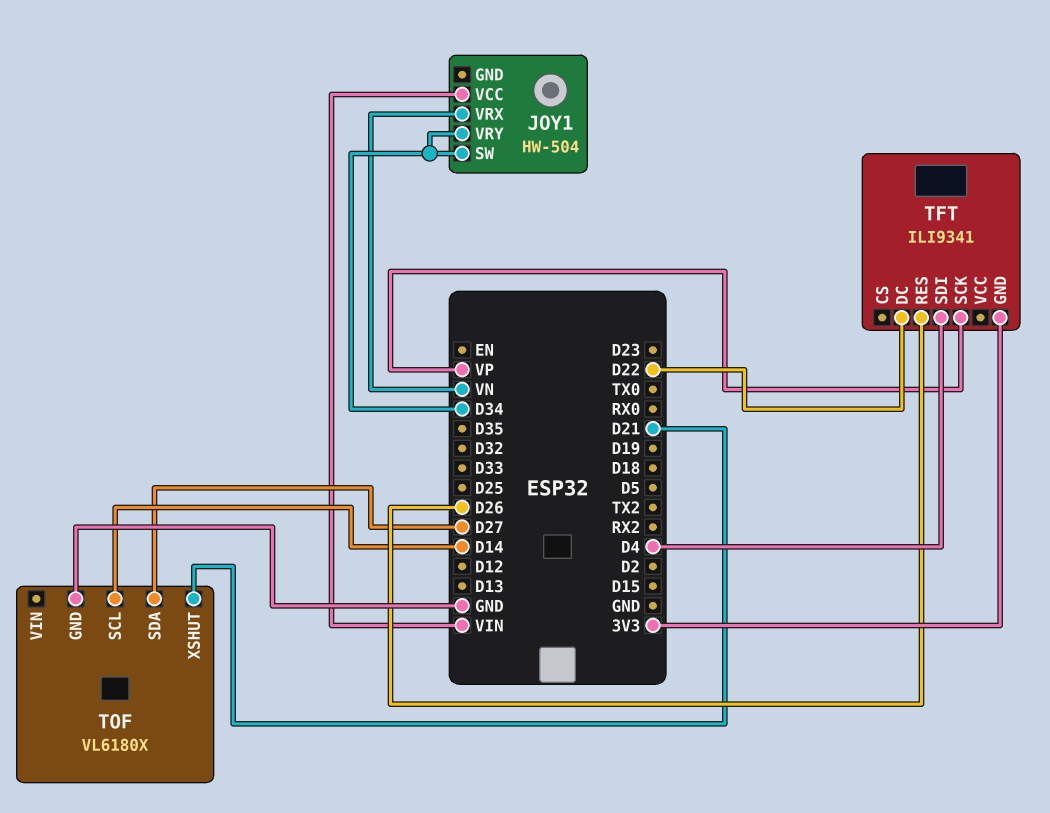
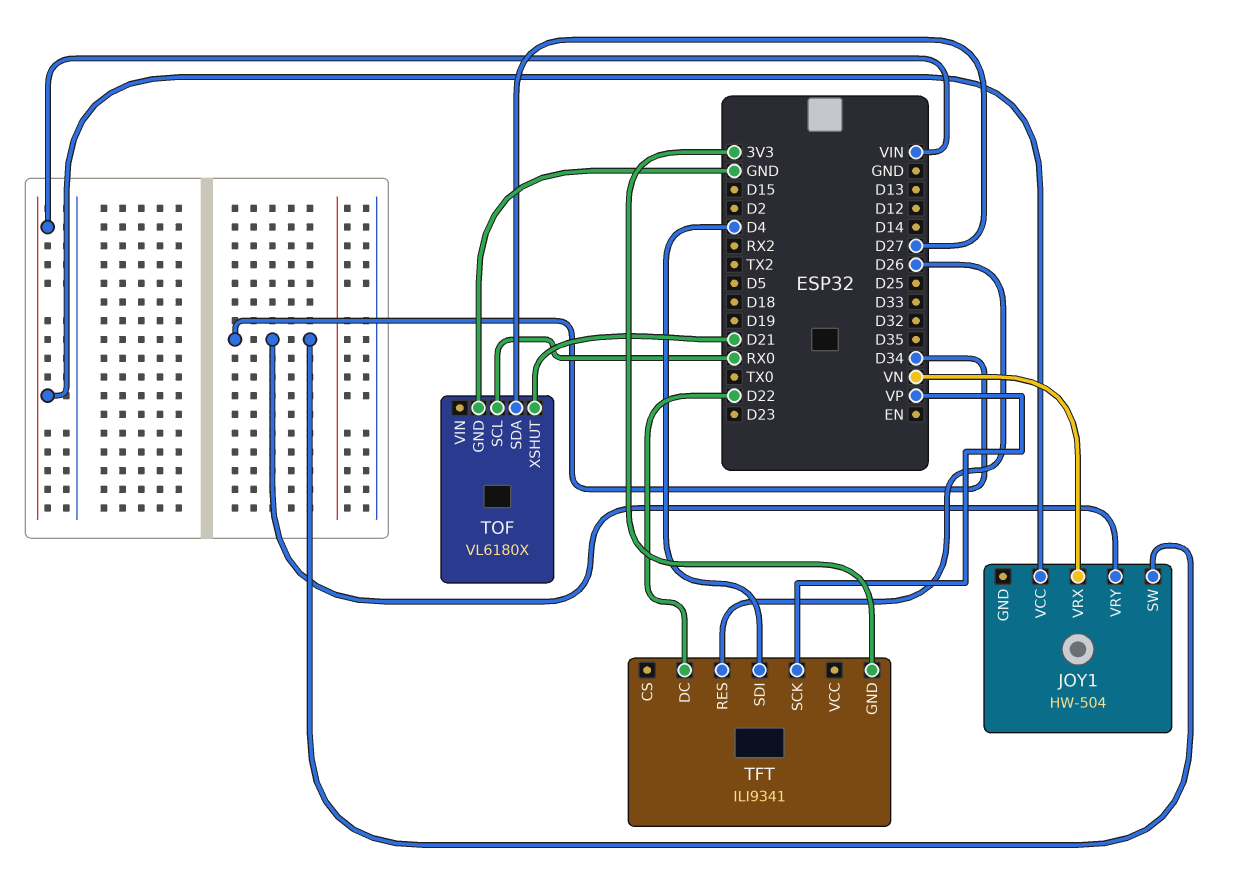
TOF pin SCL: D14 -> RX0

